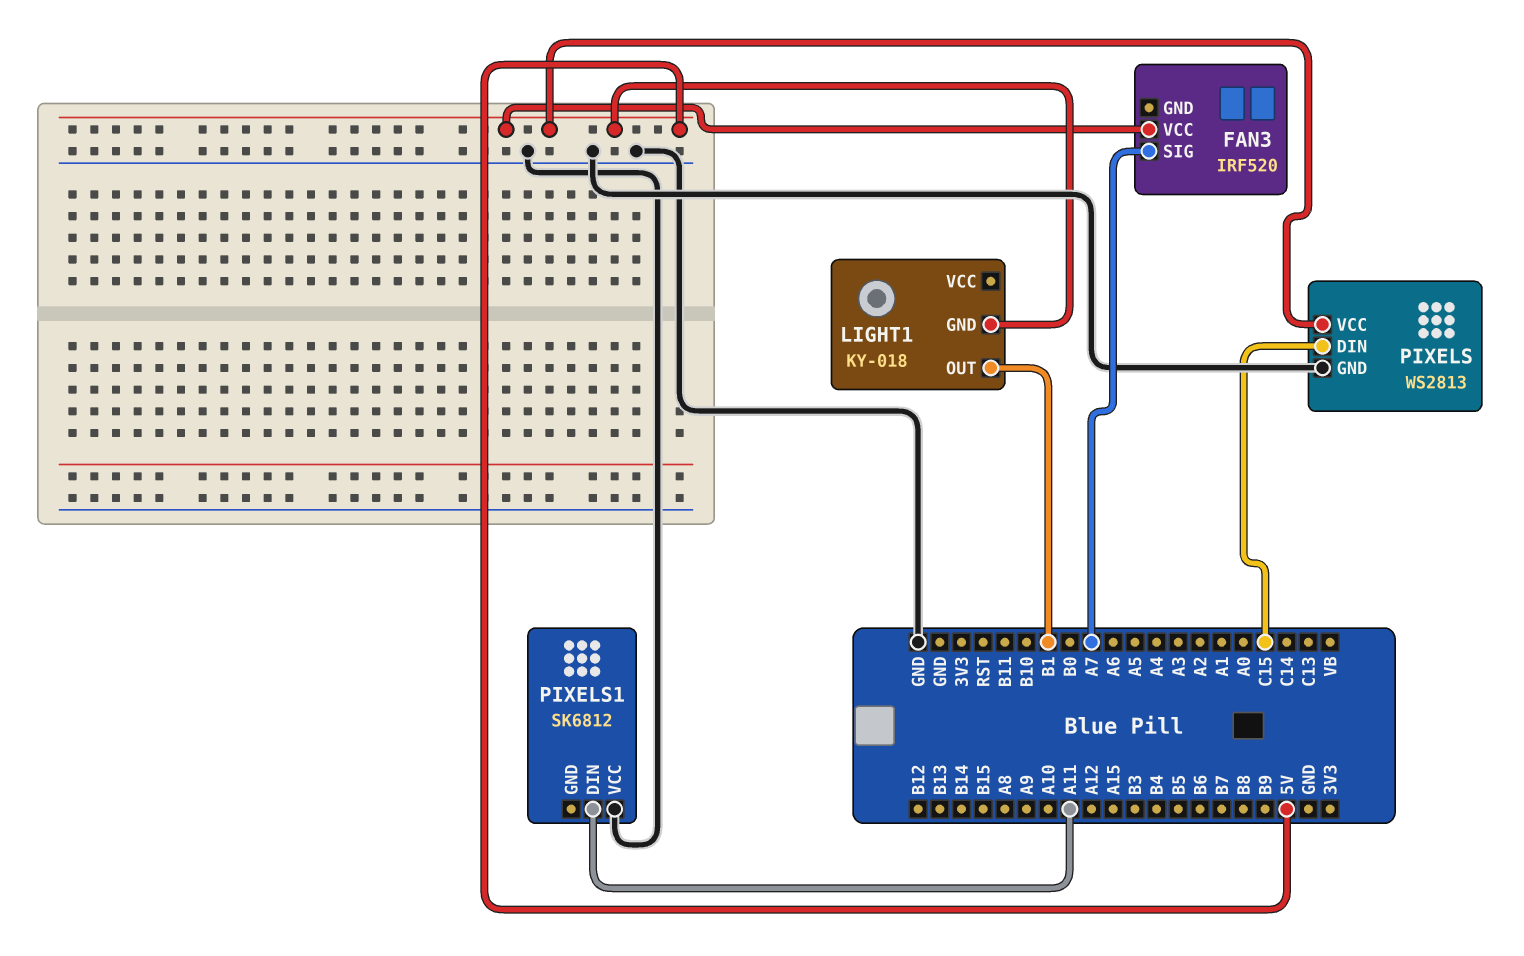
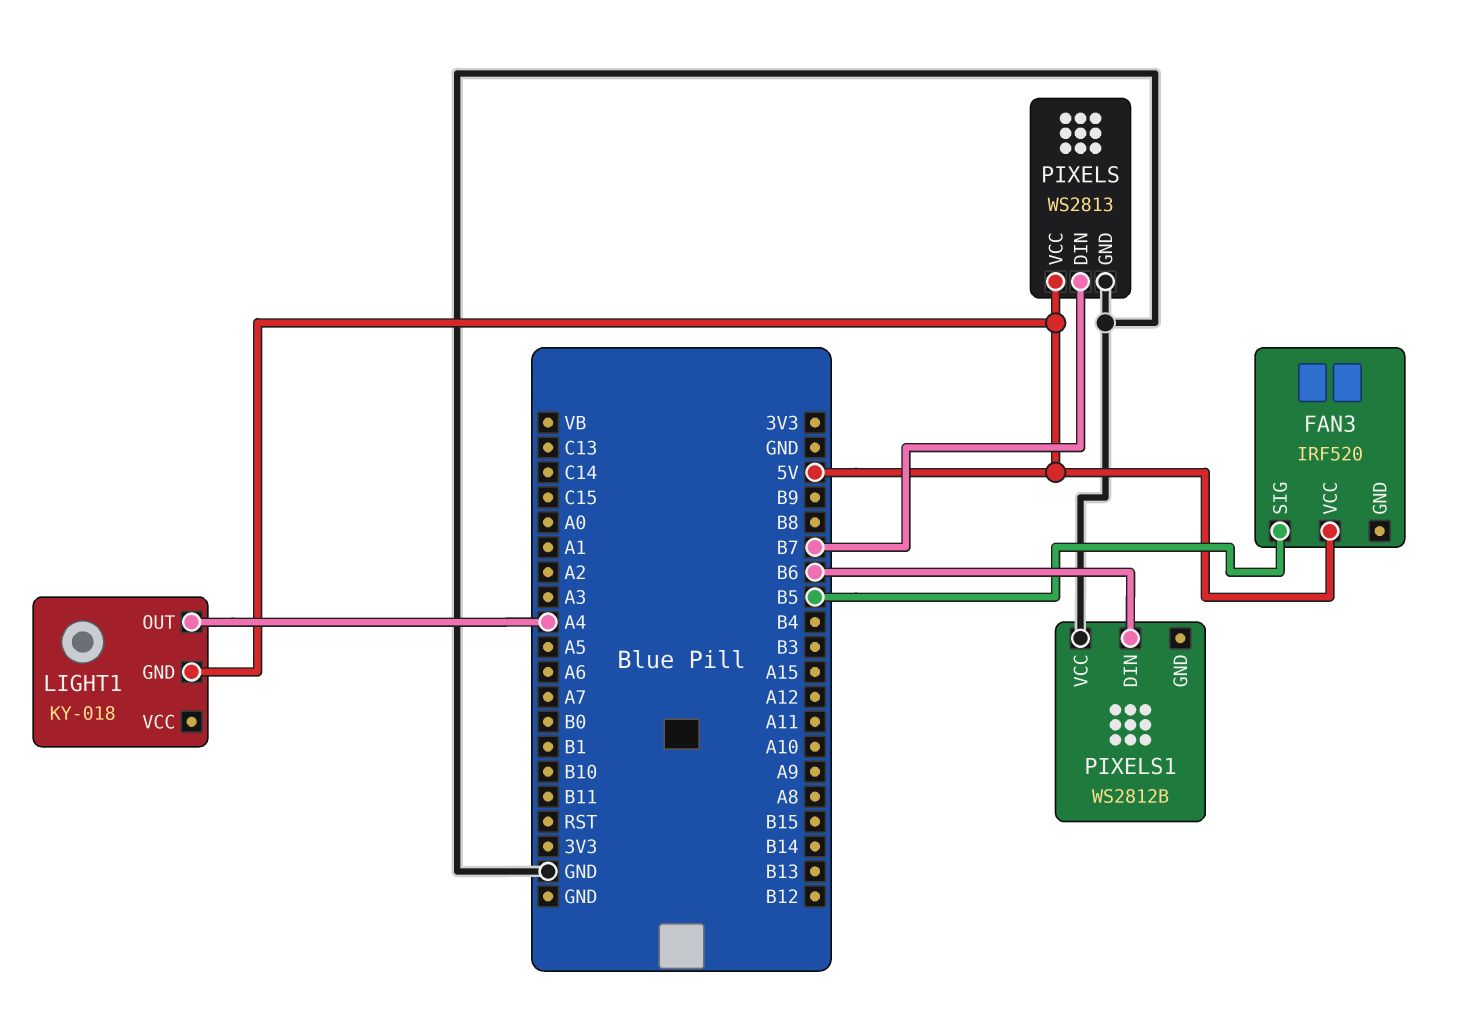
FAN3 pin SIG: A7 -> B5
LIGHT1 pin OUT: B1 -> A4
PIXELS pin DIN: C15 -> B7
PIXELS1: SK6812 -> WS2812B
PIXELS1 pin DIN: A11 -> B6

